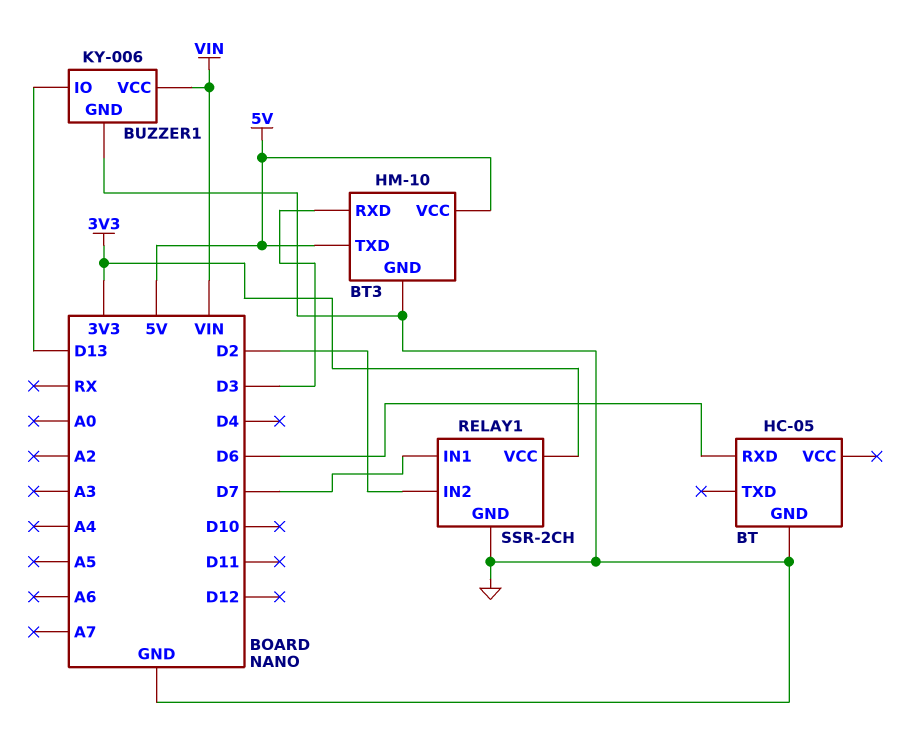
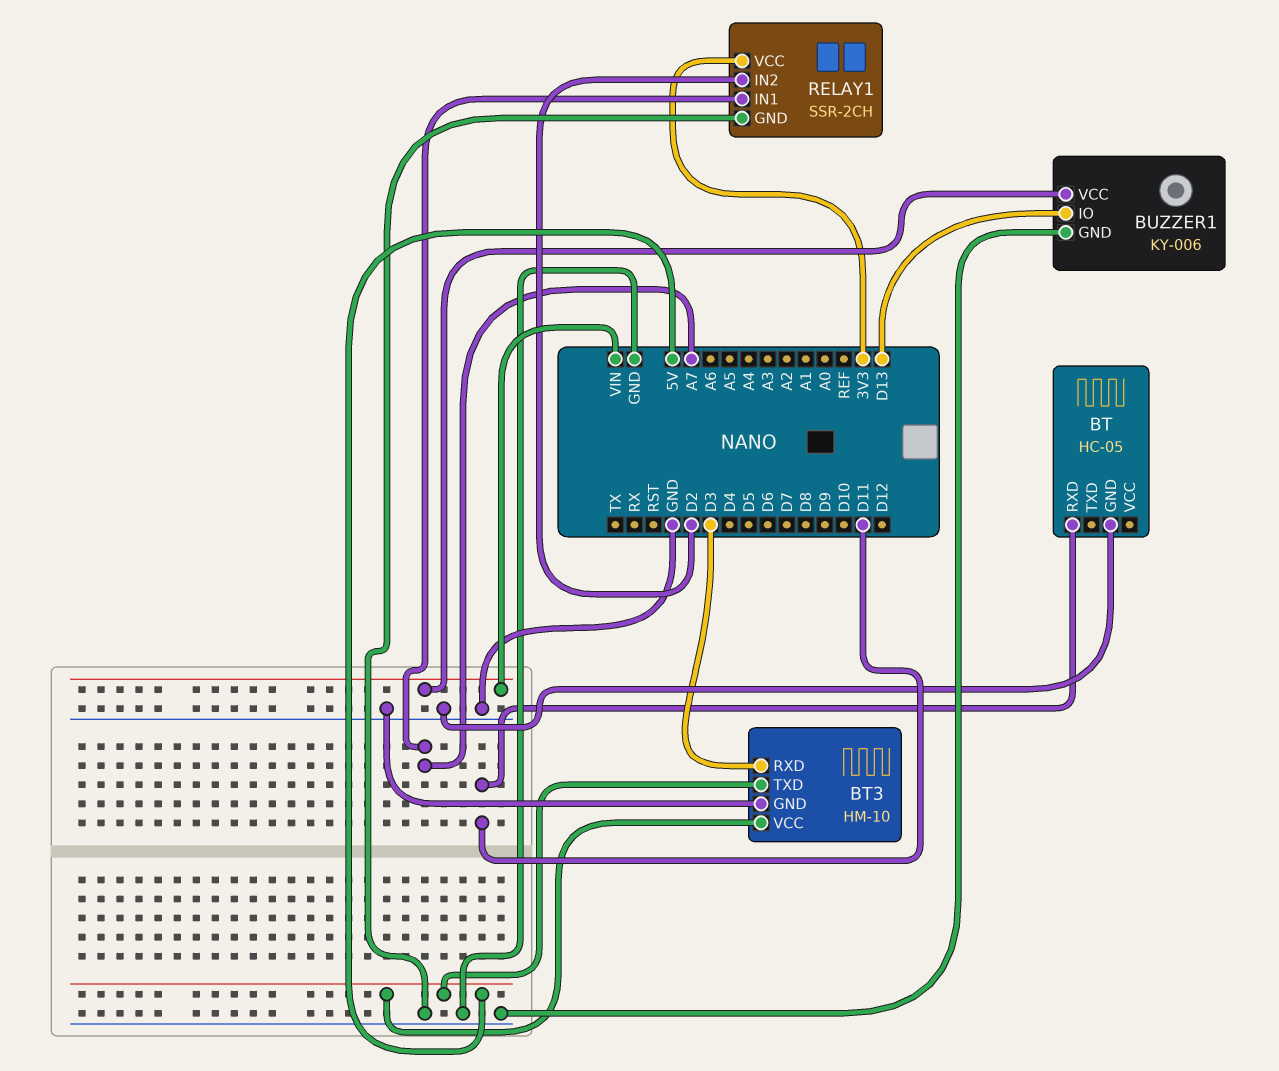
BT pin RXD: D6 -> D11
RELAY1 pin IN1: D7 -> A7

